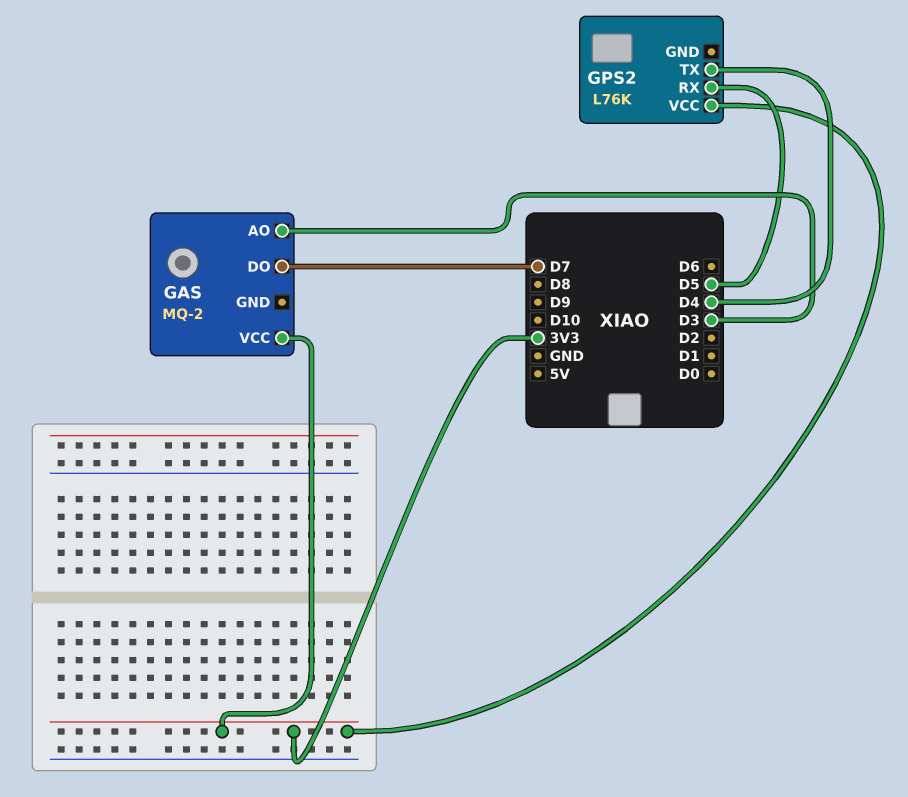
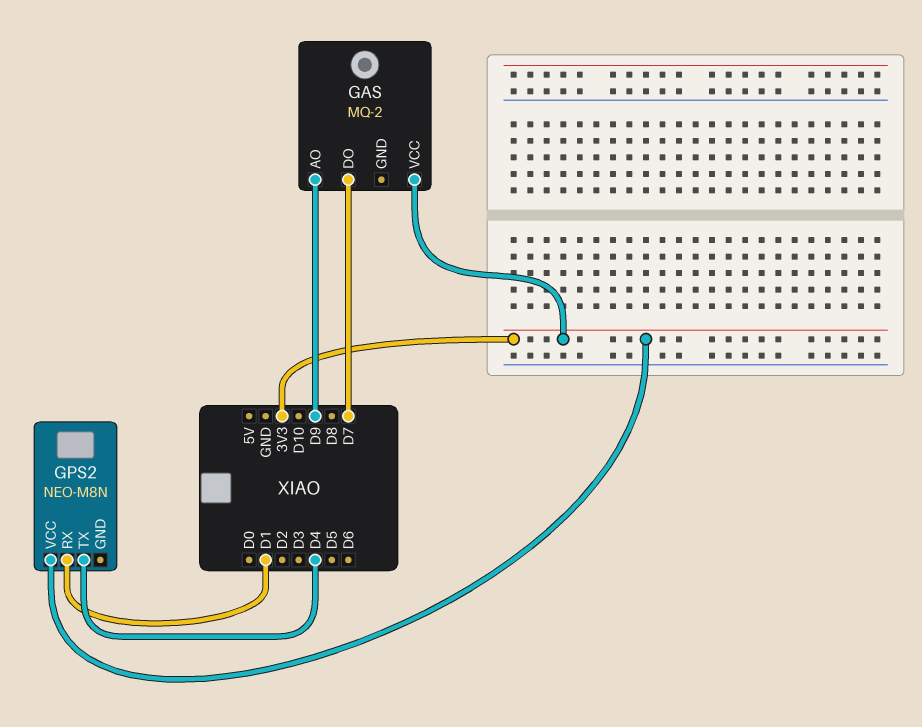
GAS pin AO: D3 -> D9
GPS2: L76K -> NEO-M8N
GPS2 pin RX: D5 -> D1

